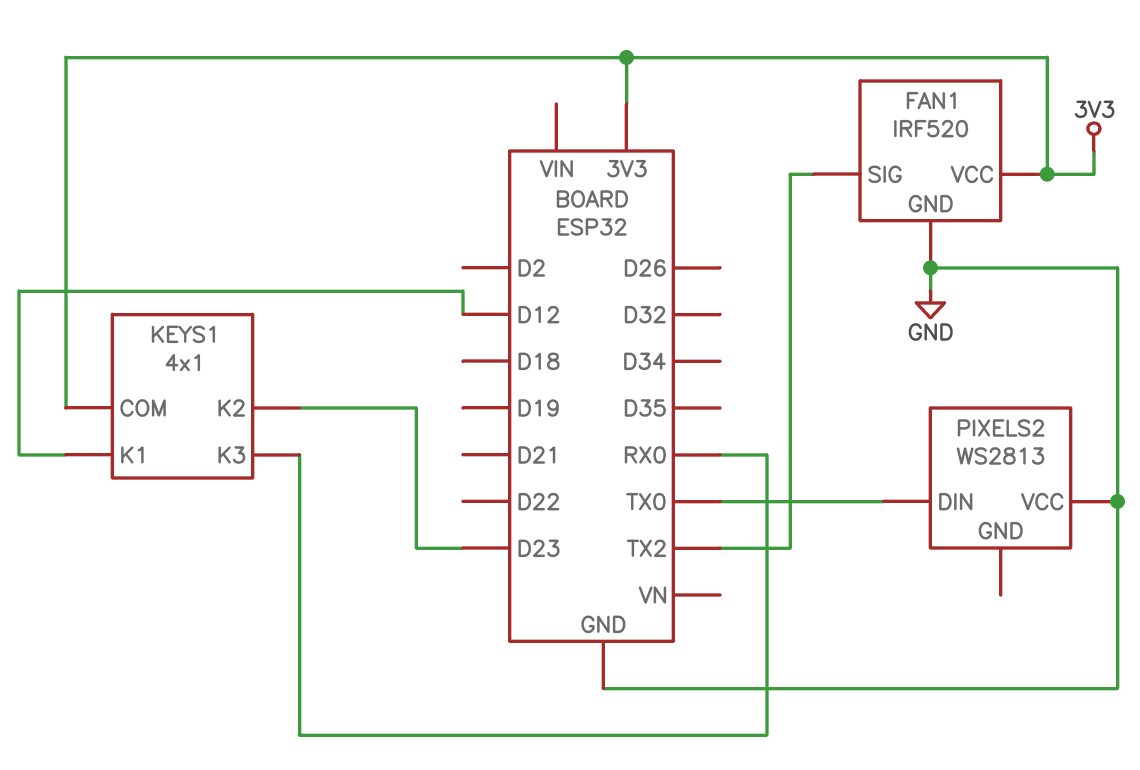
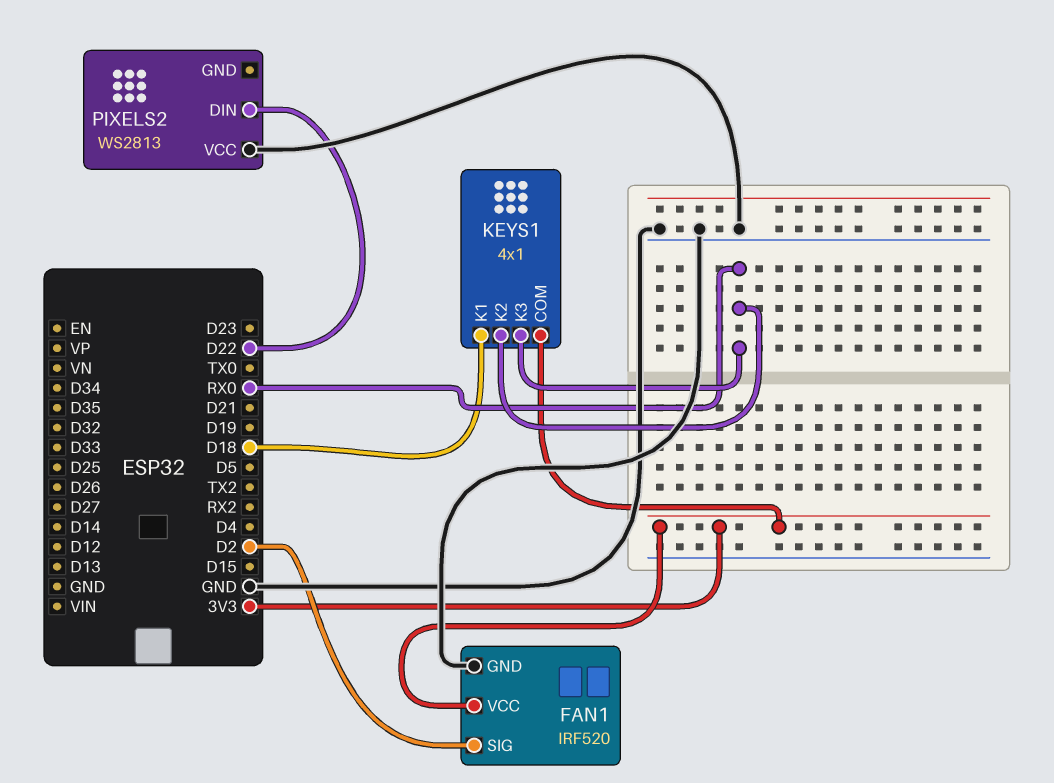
FAN1 pin SIG: TX2 -> D2
KEYS1 pin K1: D12 -> D18
KEYS1 pin K2: D23 -> RX0
PIXELS2 pin DIN: TX0 -> D22

